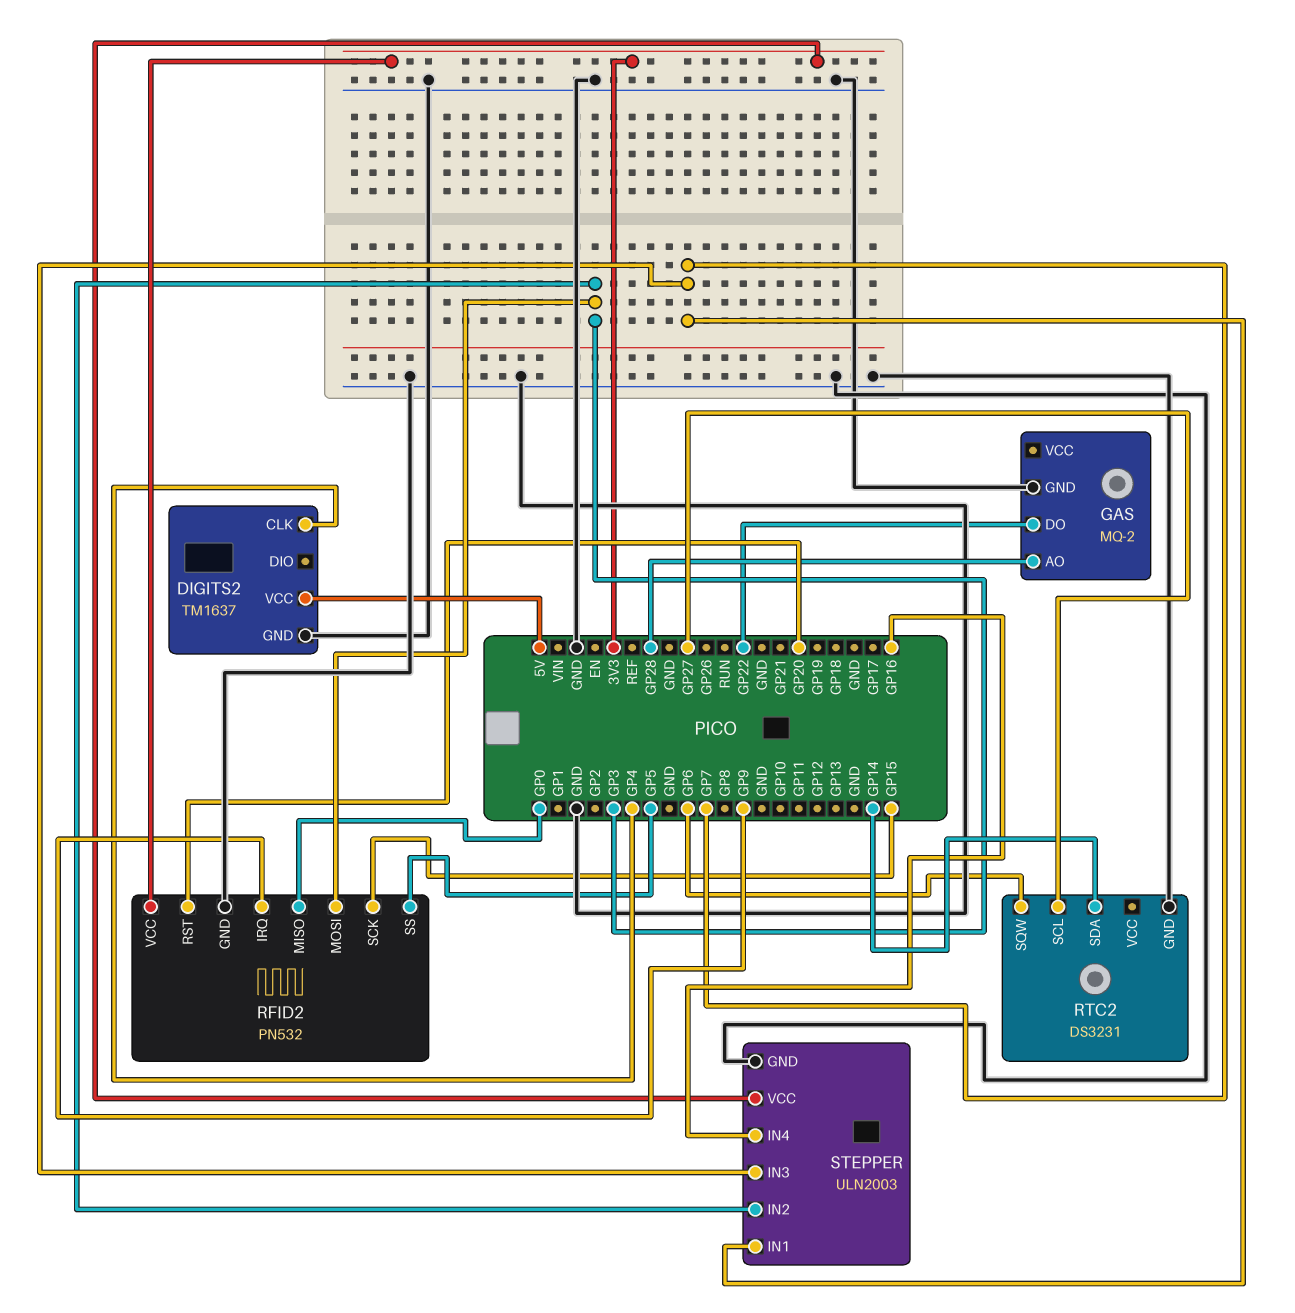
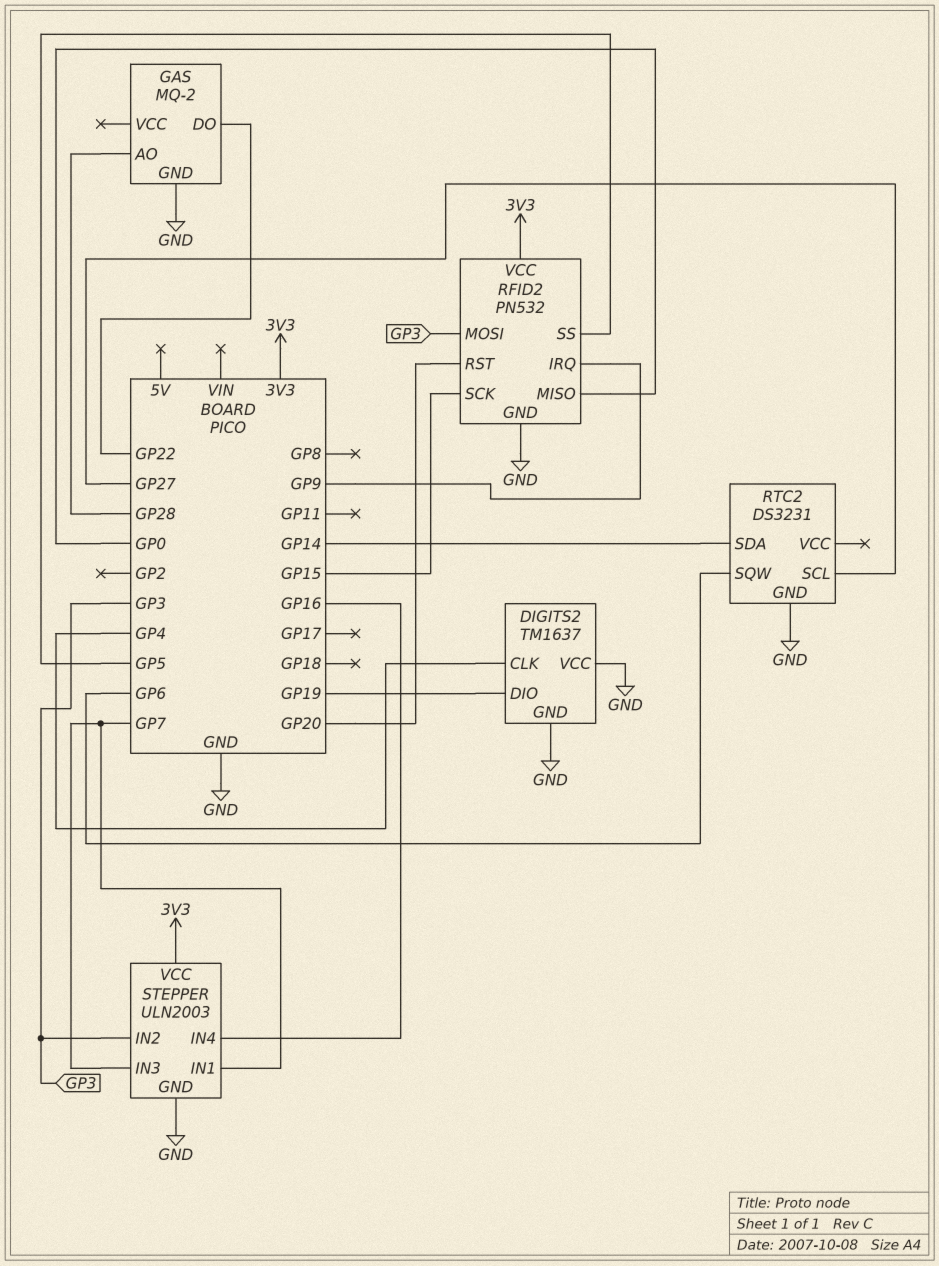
DIGITS2 pin DIO: none -> GP19
DIGITS2 pin VCC: 5V -> GND

